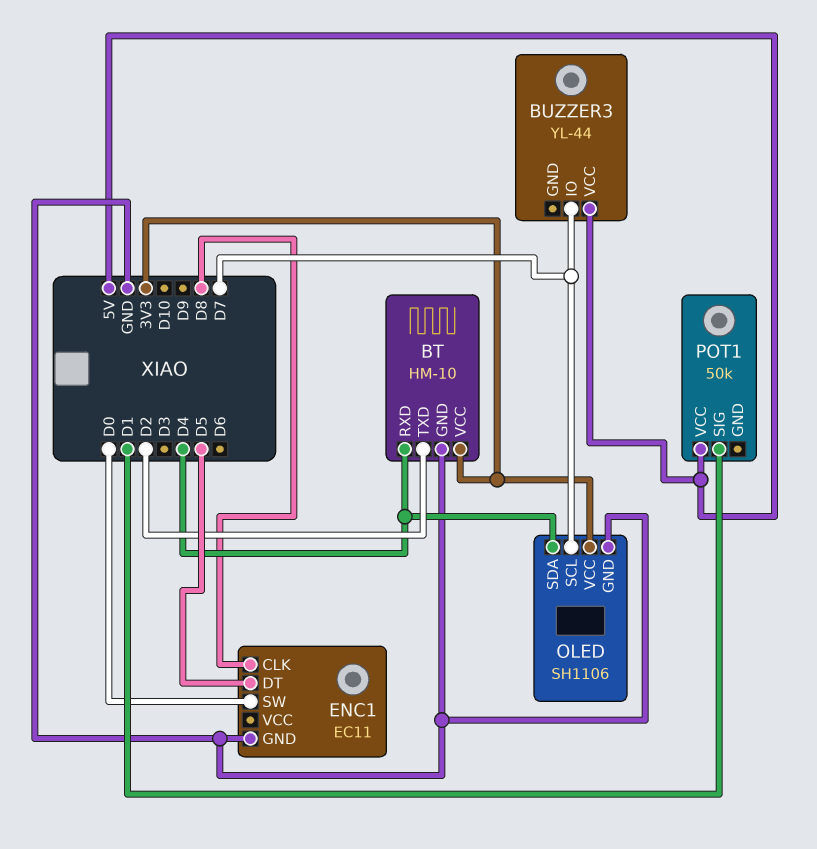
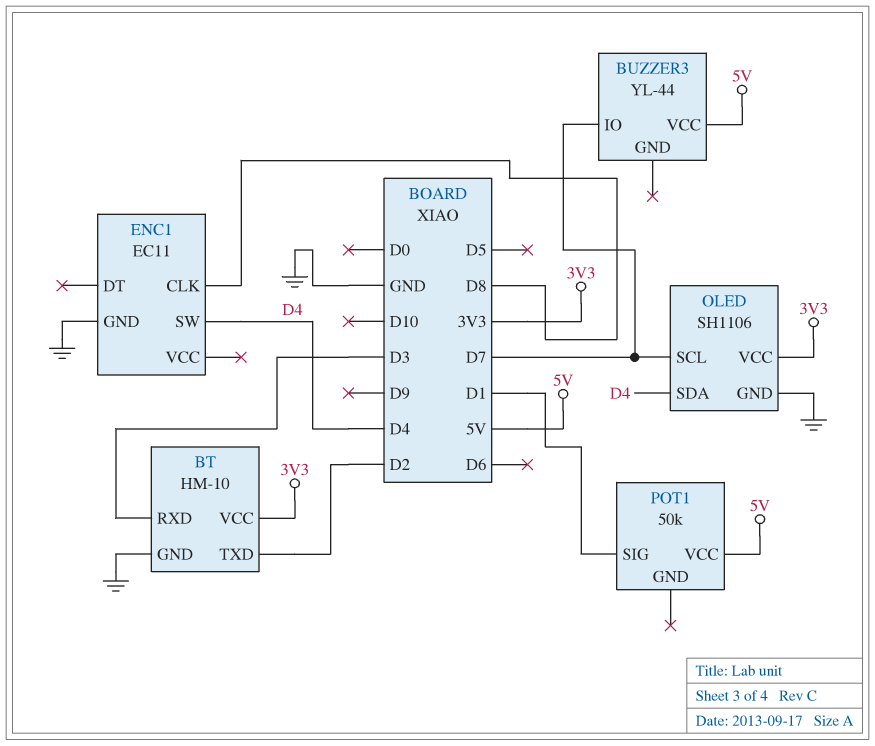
BT pin RXD: D4 -> D3
ENC1 pin DT: D5 -> none
ENC1 pin SW: D0 -> D4

